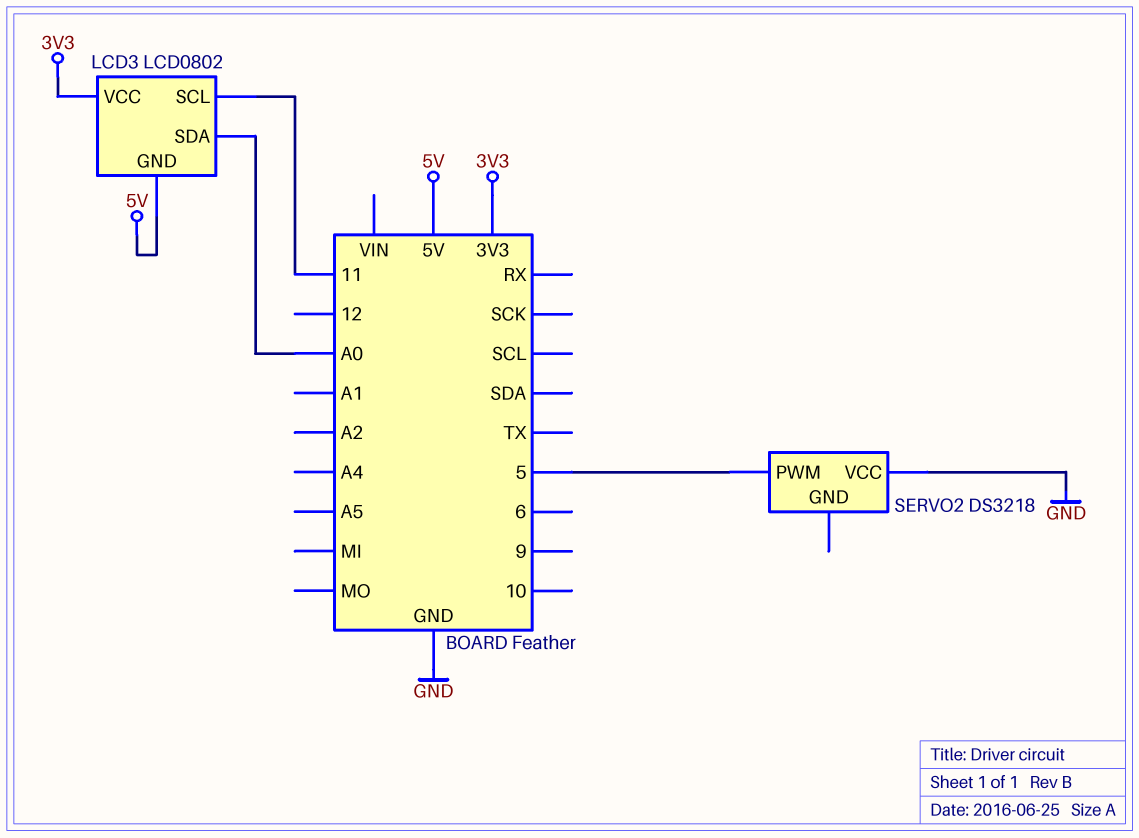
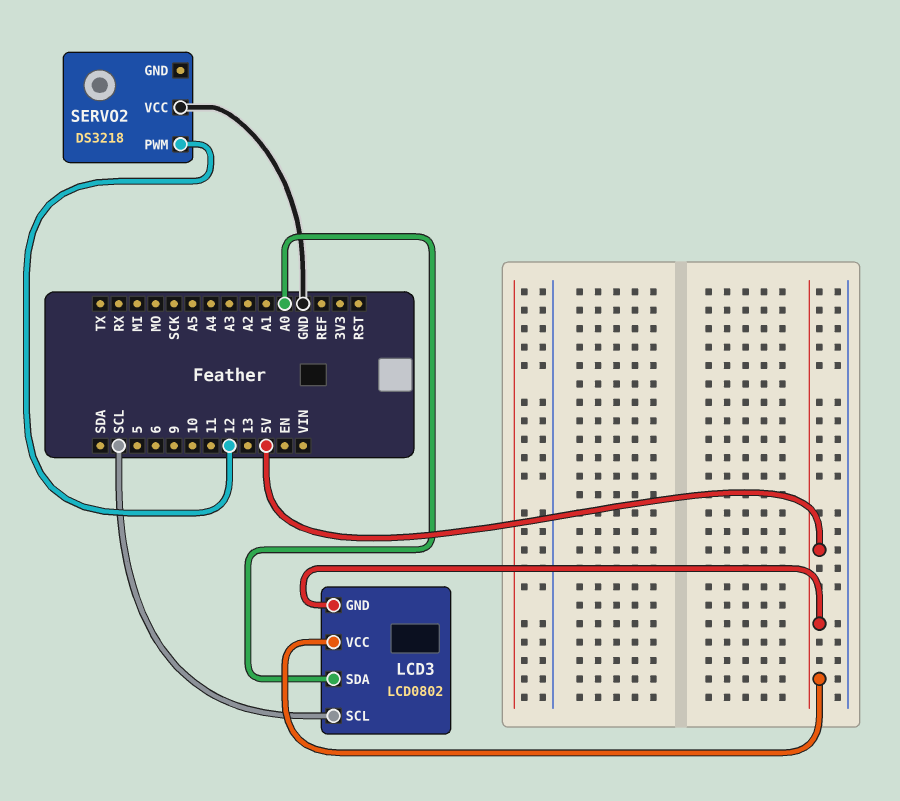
LCD3 pin SCL: 11 -> SCL
LCD3 pin VCC: 3V3 -> 5V
SERVO2 pin PWM: 5 -> 12

